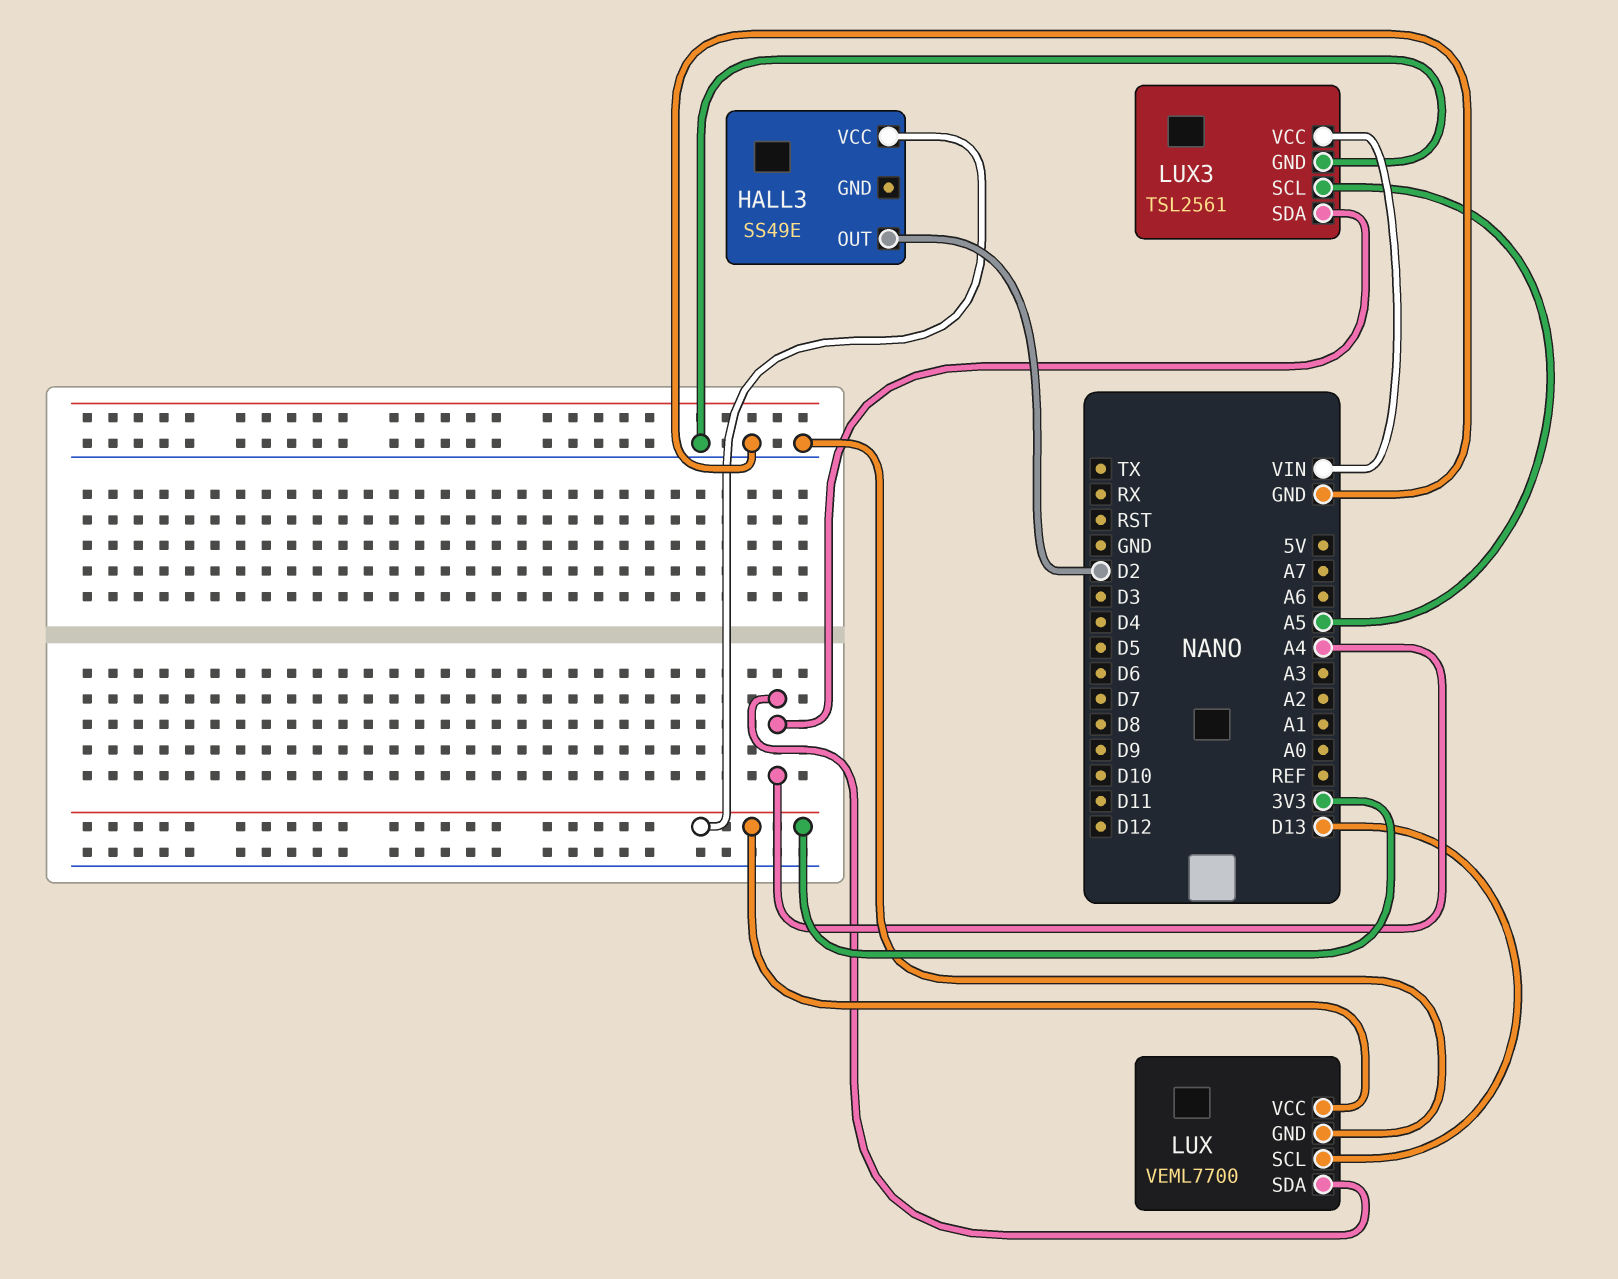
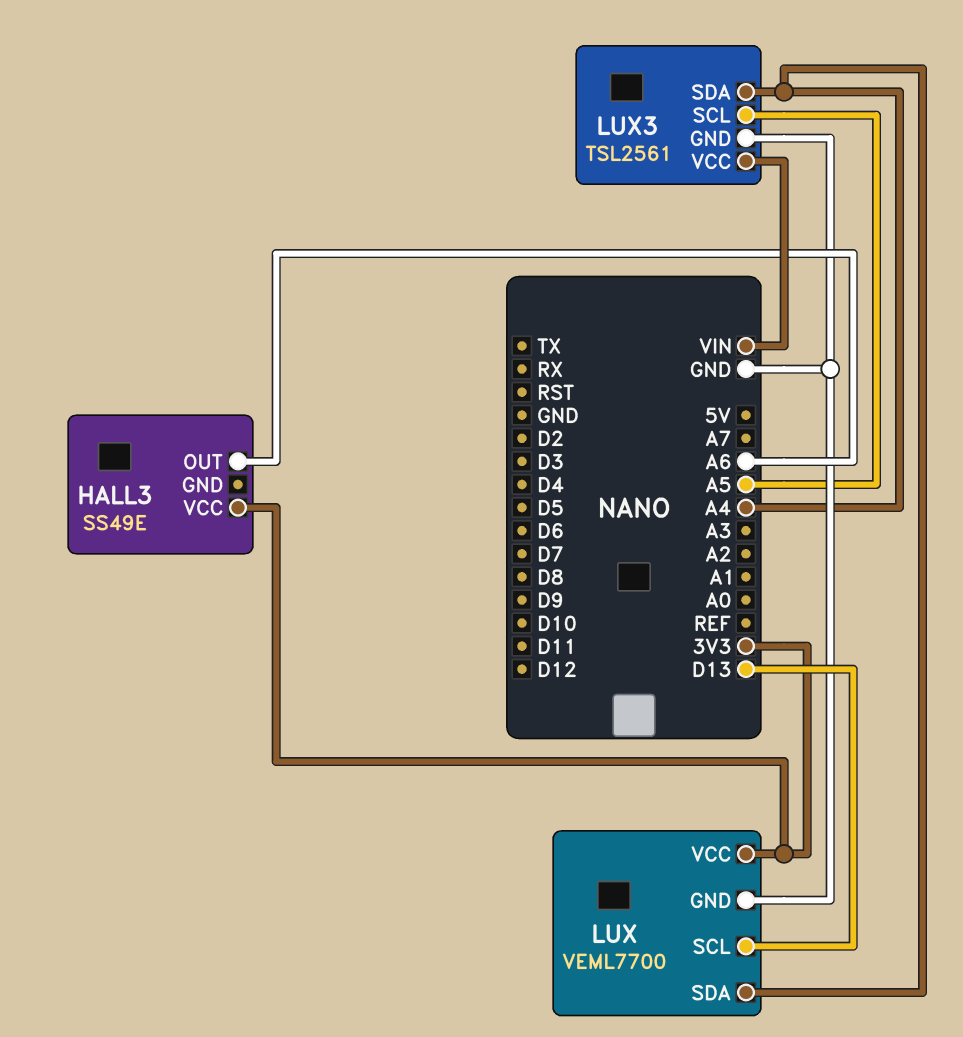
HALL3 pin OUT: D2 -> A6

